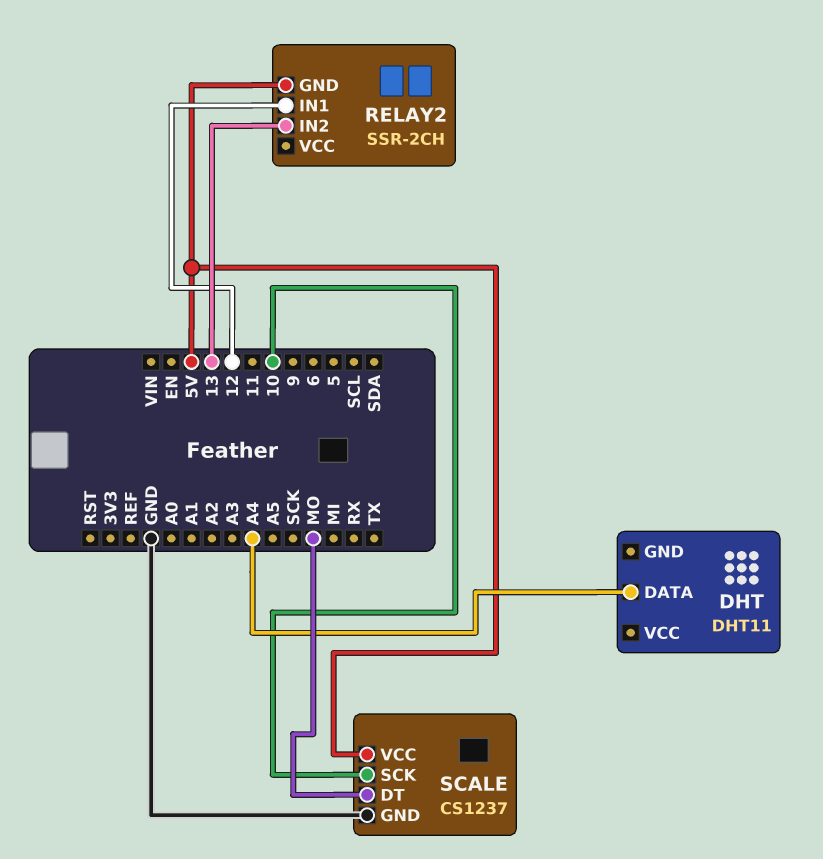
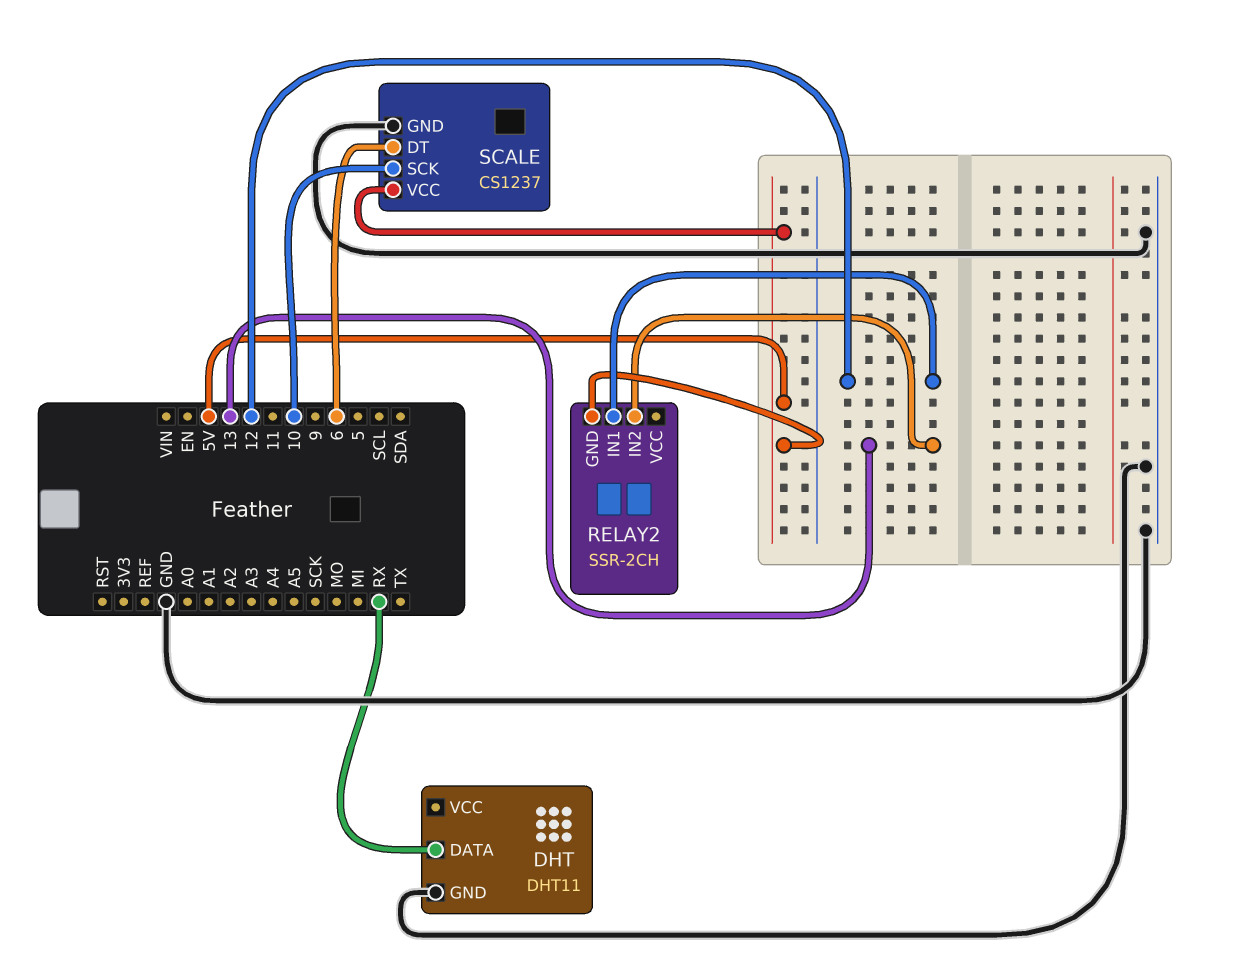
DHT pin DATA: A4 -> RX
DHT pin GND: none -> GND
SCALE pin DT: MO -> 6

